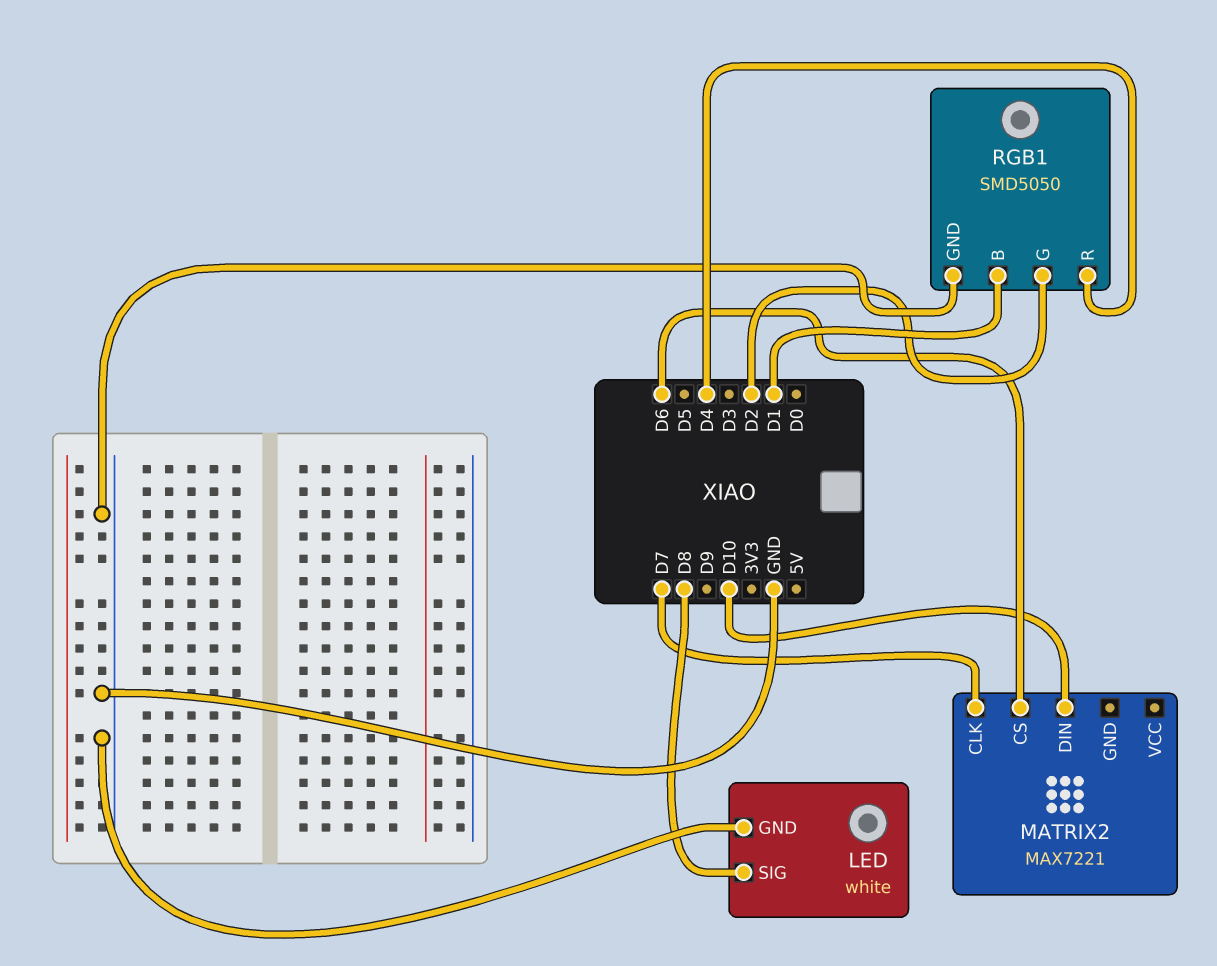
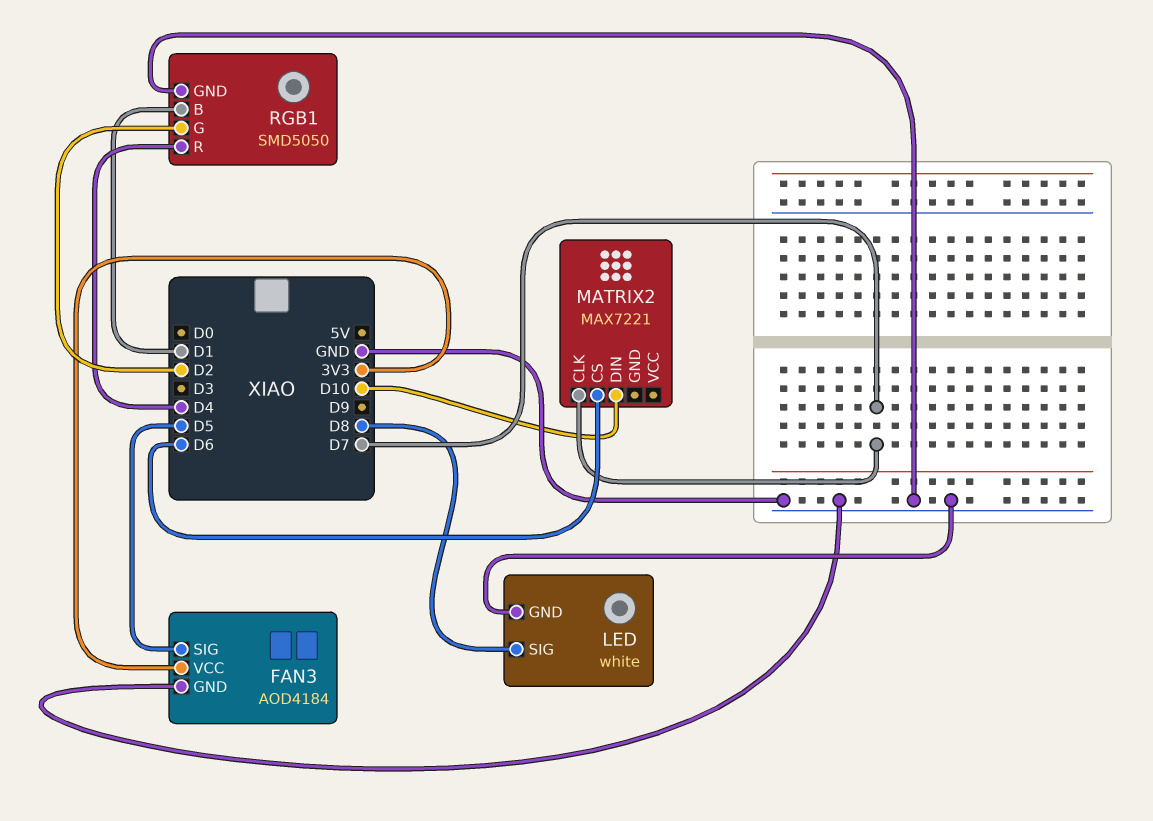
FAN3: none -> AOD4184
FAN3 pin GND: none -> GND
FAN3 pin SIG: none -> D5
FAN3 pin VCC: none -> 3V3

